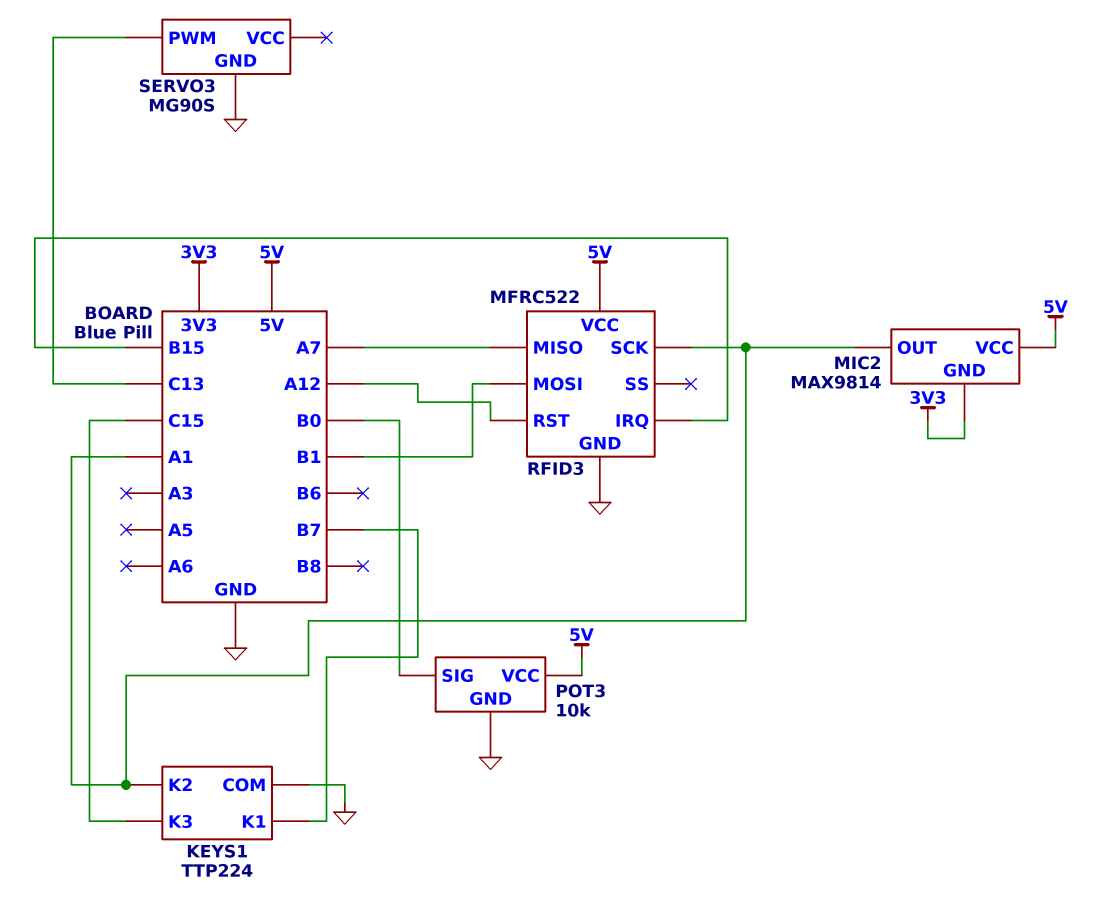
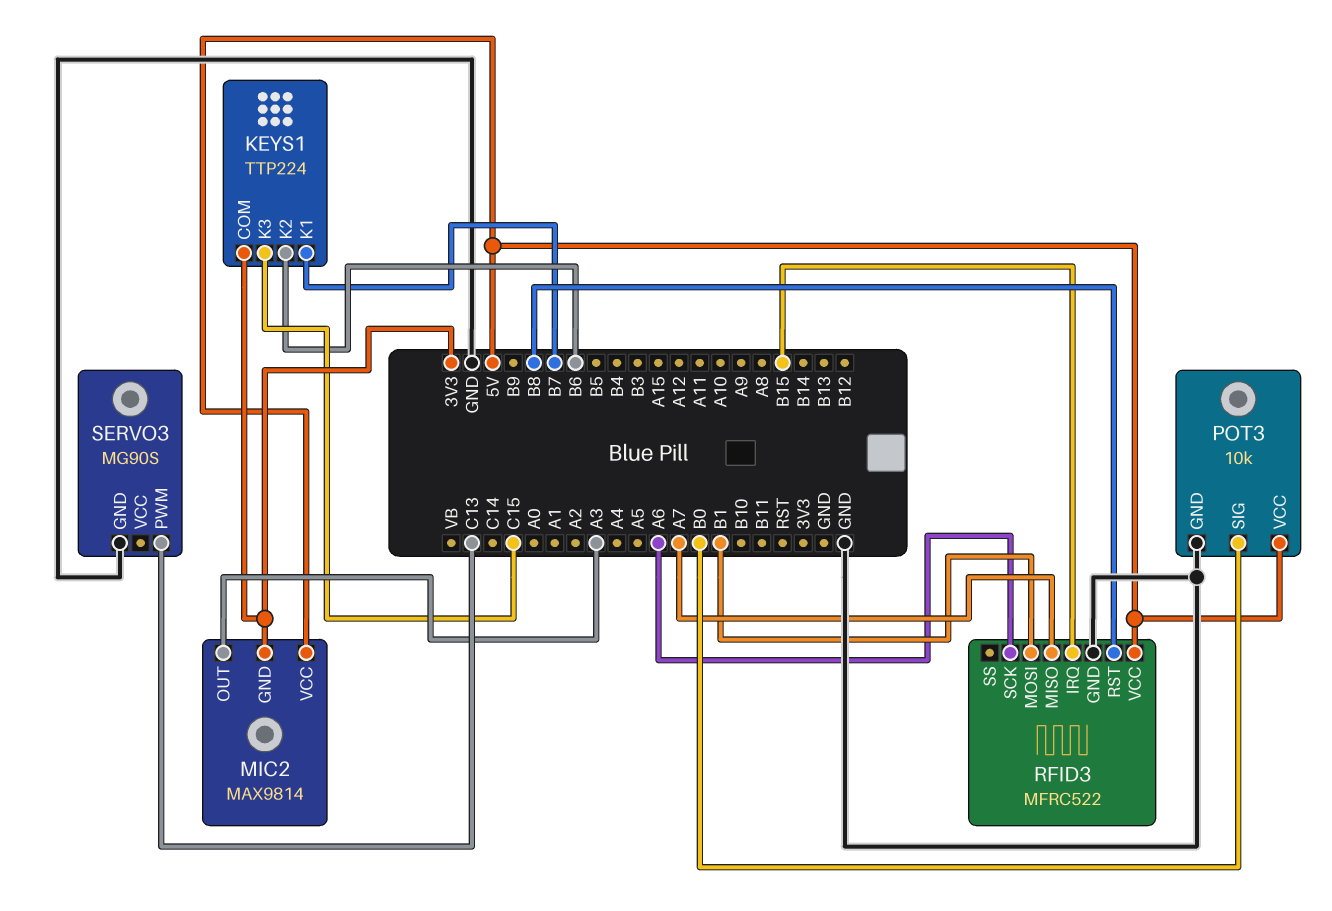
KEYS1 pin COM: GND -> 3V3
KEYS1 pin K2: A1 -> B6
MIC2 pin OUT: A1 -> A3
RFID3 pin RST: A12 -> B8
RFID3 pin SCK: A1 -> A6

